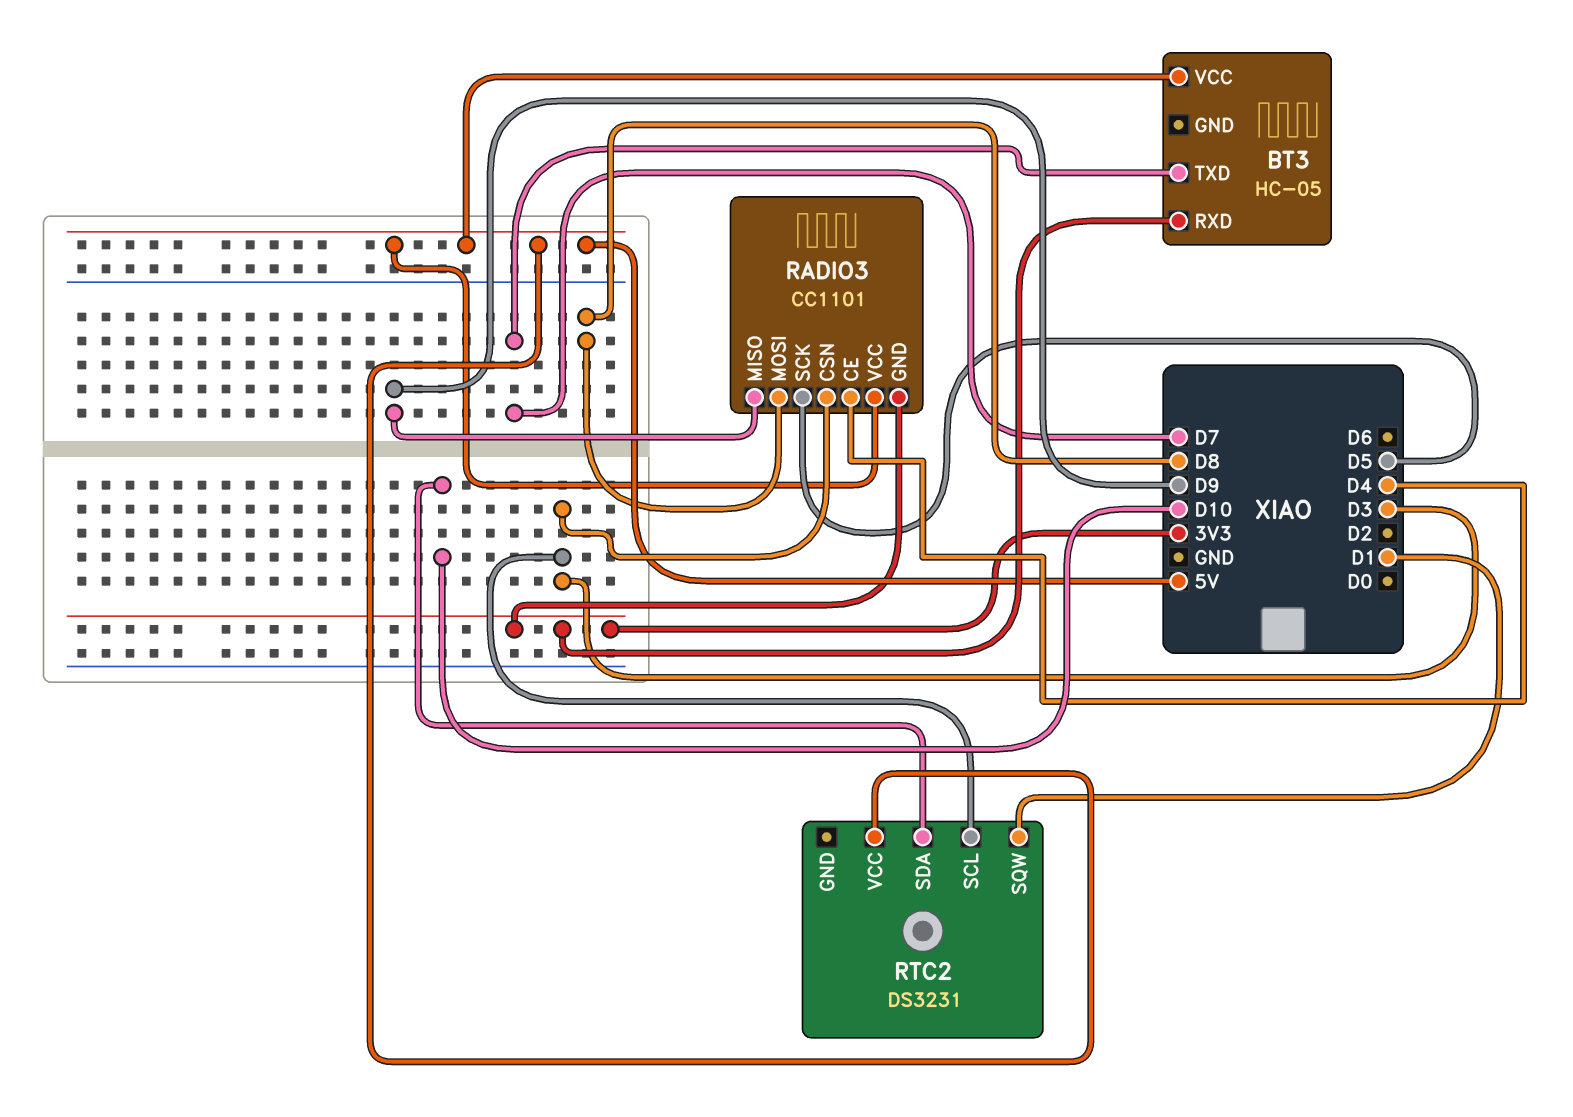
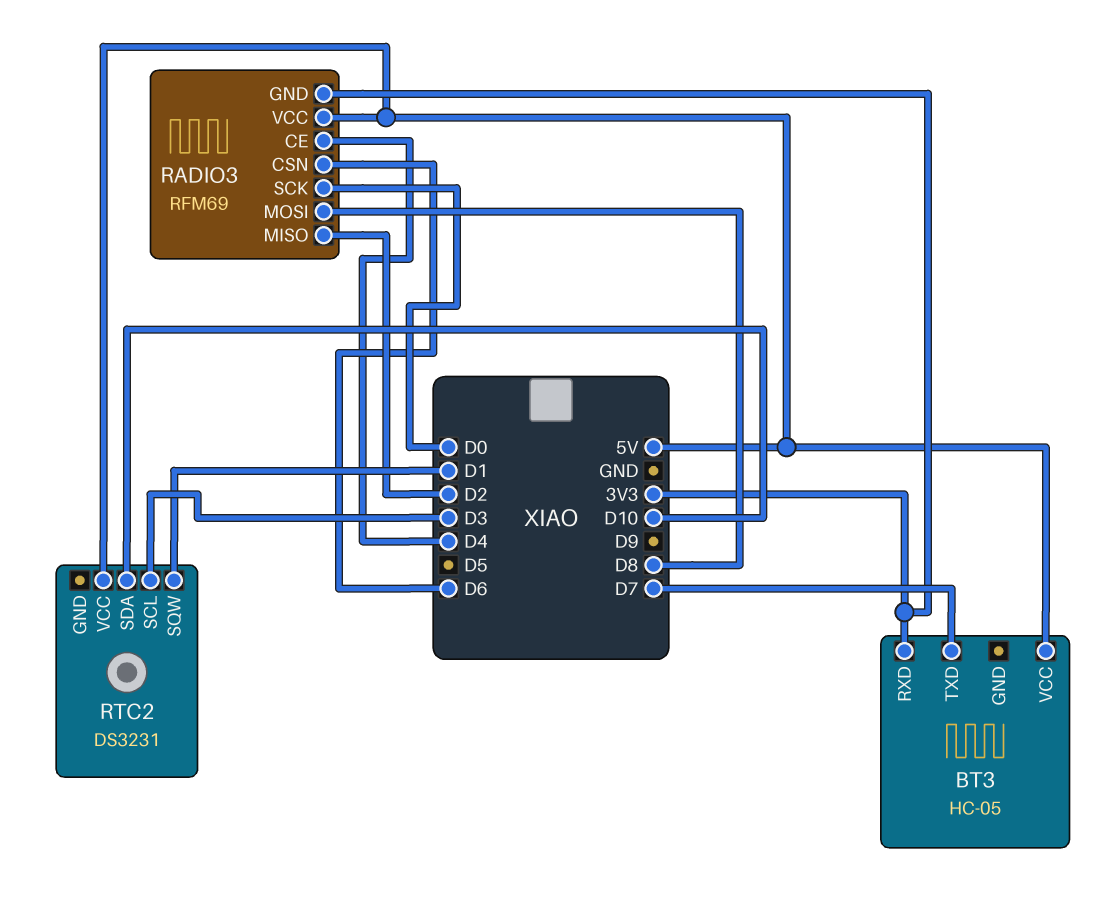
RADIO3: CC1101 -> RFM69
RADIO3 pin CSN: D3 -> D6
RADIO3 pin MISO: D9 -> D2
RADIO3 pin SCK: D5 -> D0

